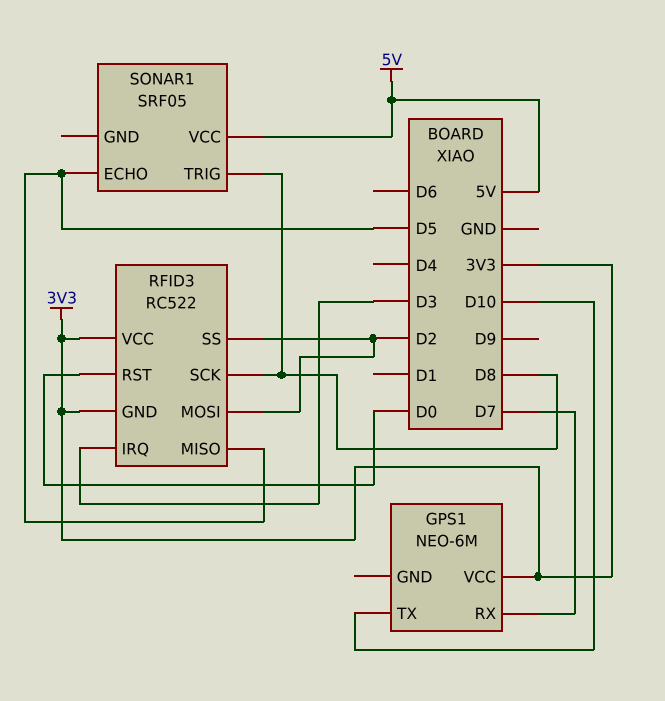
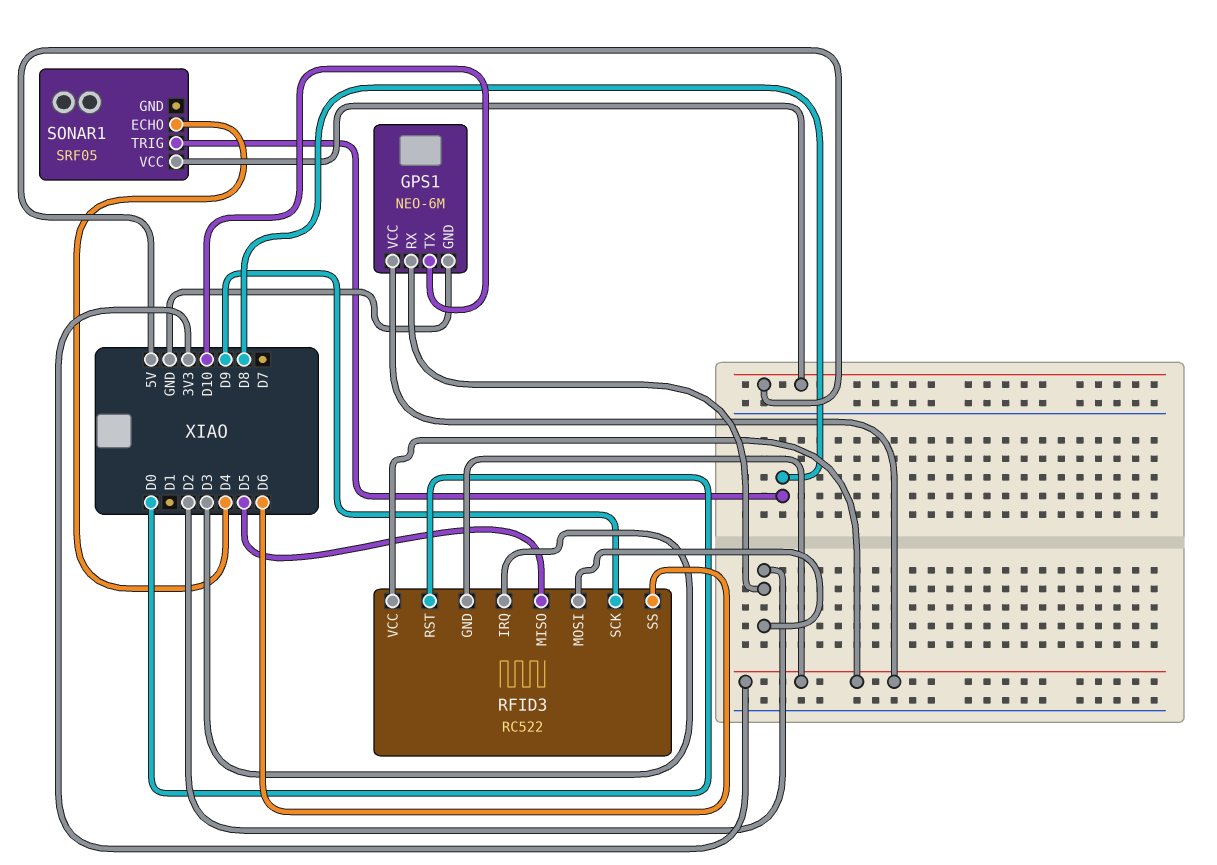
GPS1 pin GND: none -> GND
GPS1 pin RX: D7 -> D2
RFID3 pin SCK: D8 -> D9
RFID3 pin SS: D2 -> D6
SONAR1 pin ECHO: D5 -> D4

